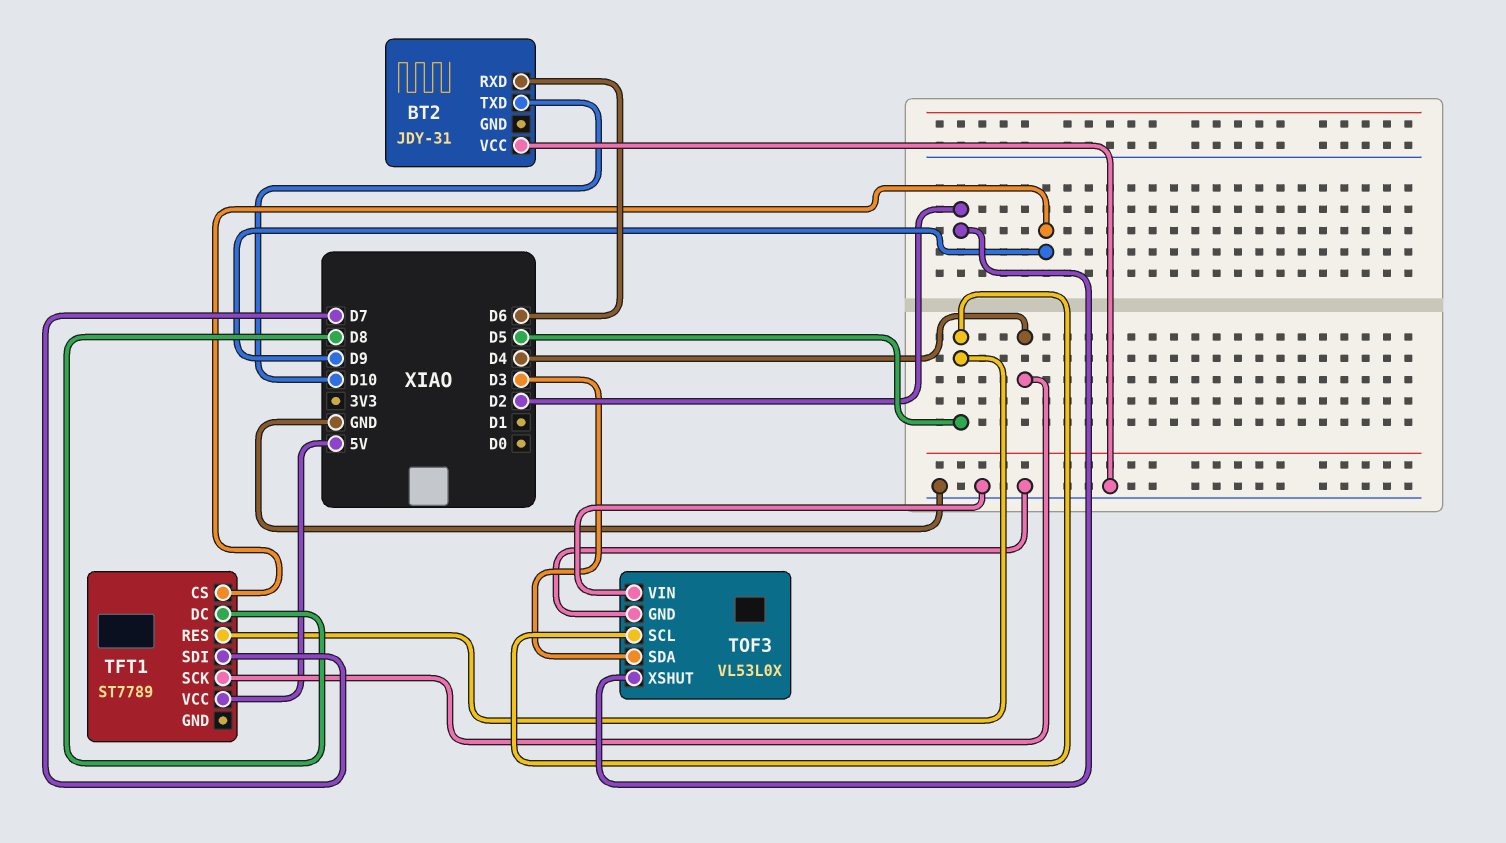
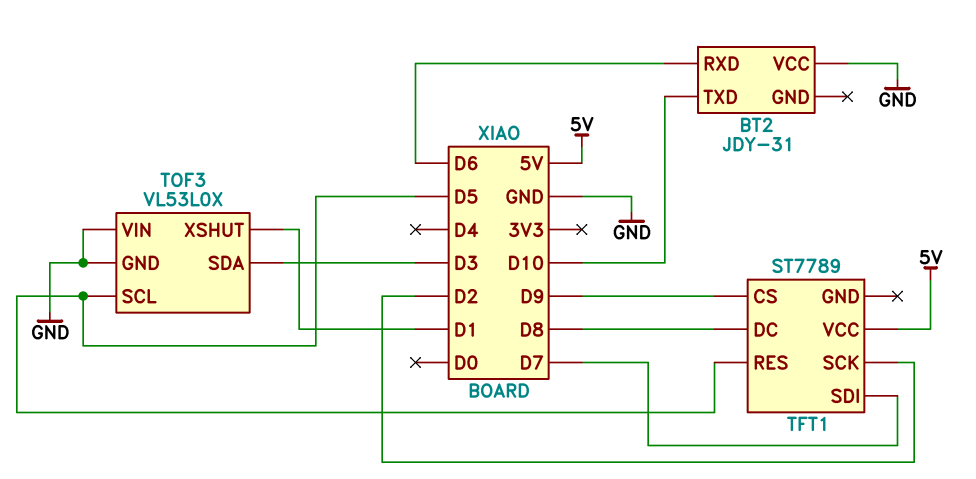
TFT1 pin SCK: D4 -> D2
TOF3 pin XSHUT: D2 -> D1

